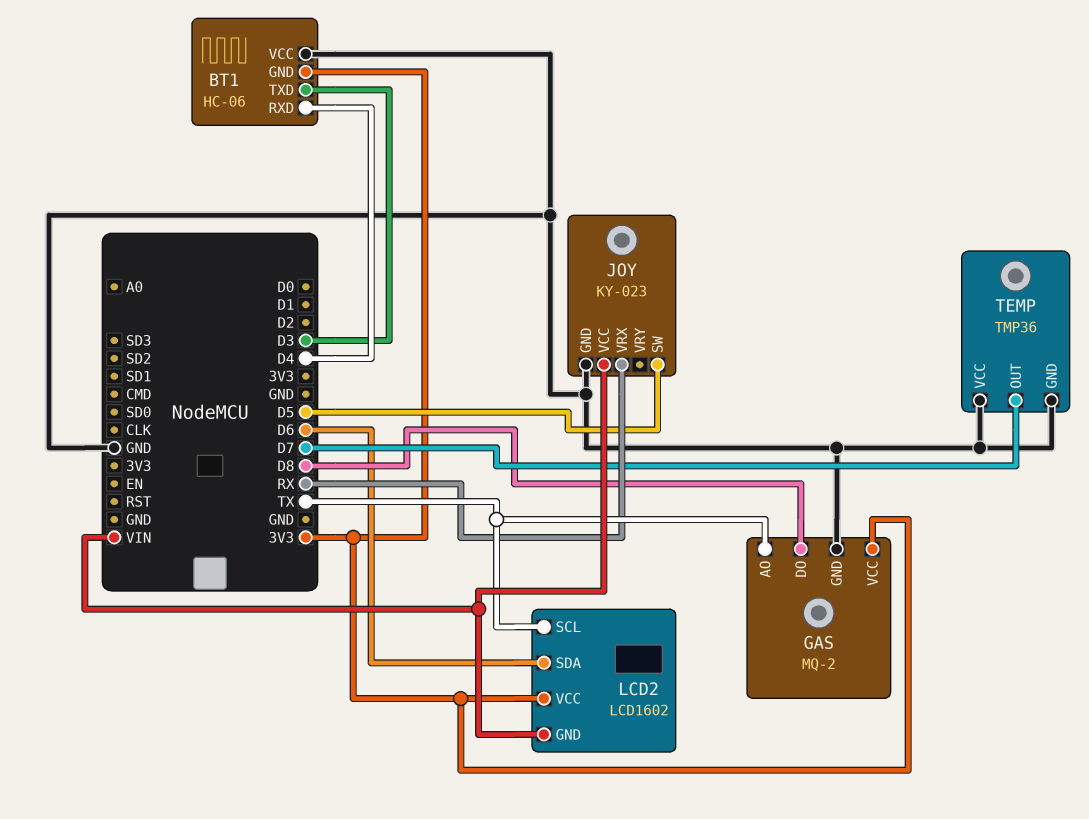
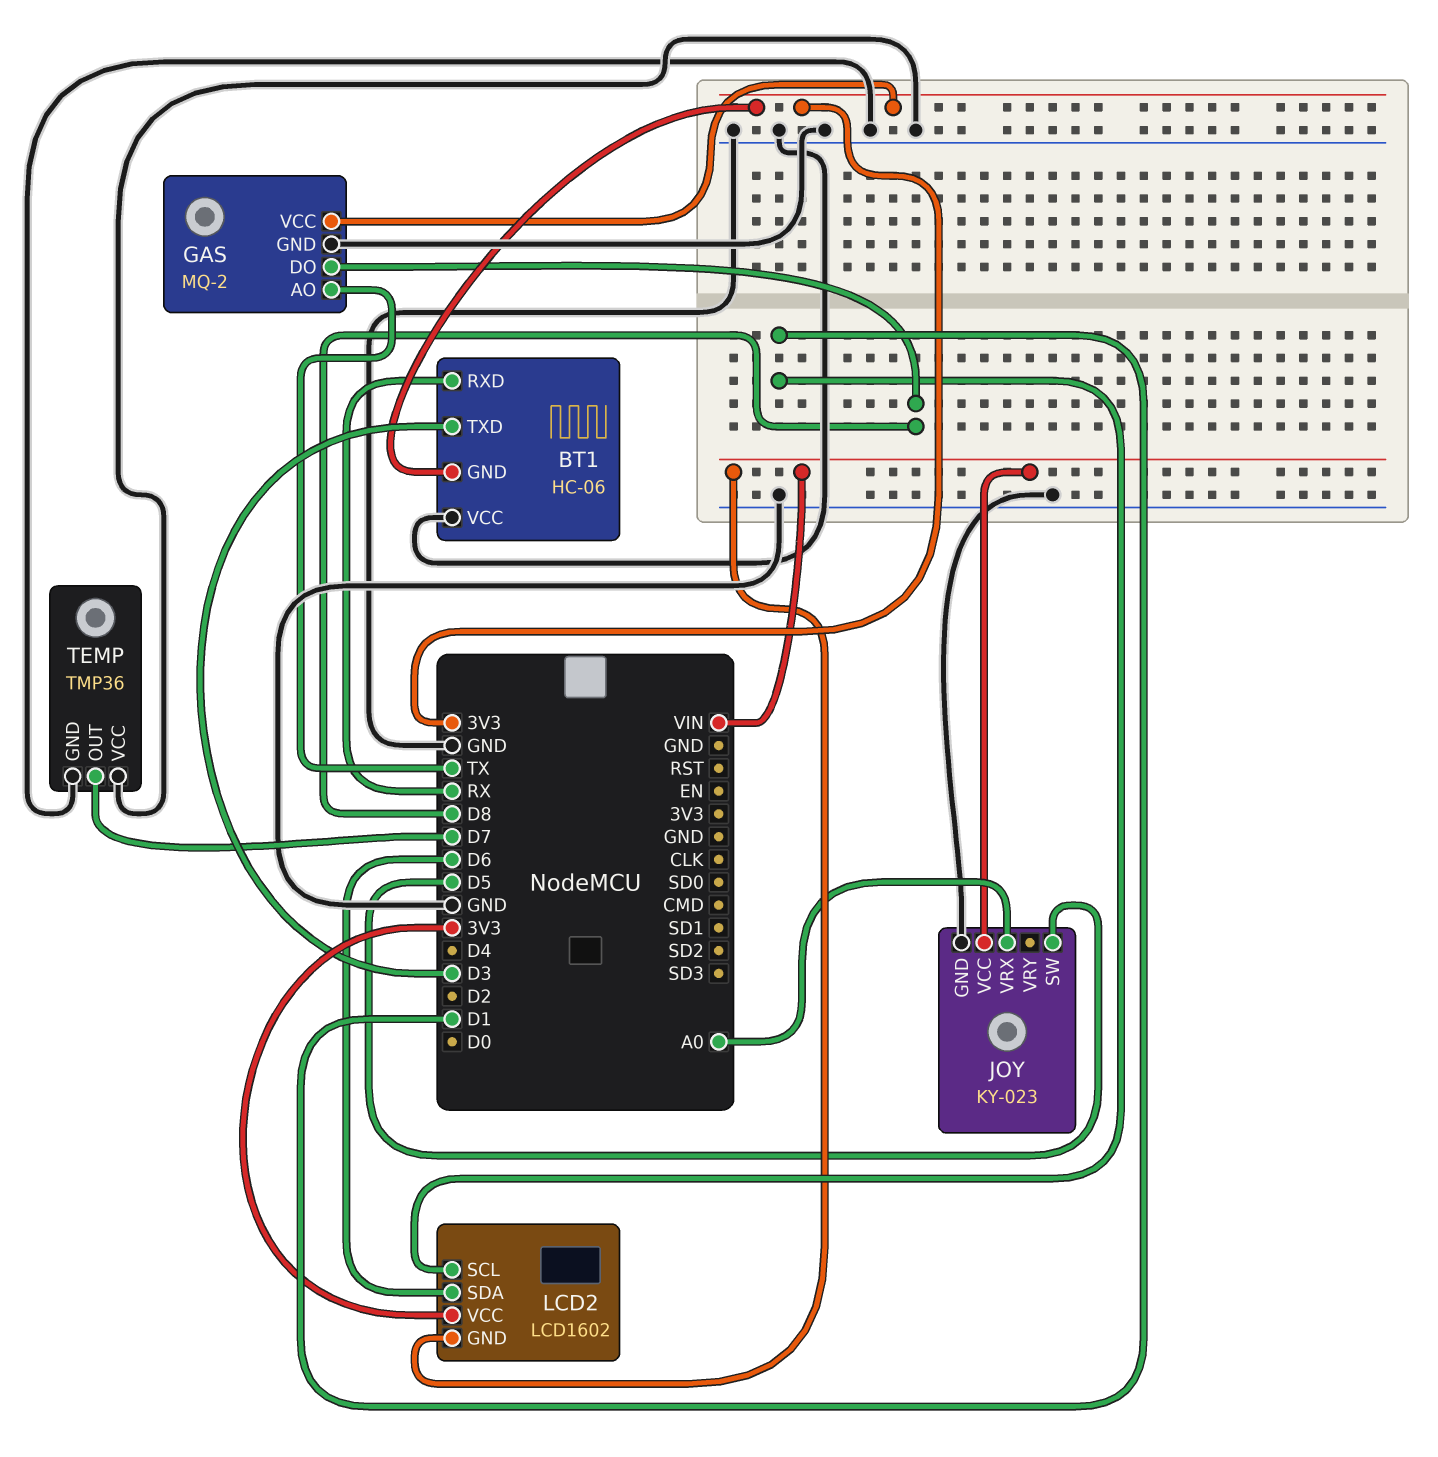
BT1 pin RXD: D4 -> RX
JOY pin VRX: RX -> A0
LCD2 pin SCL: TX -> D1

